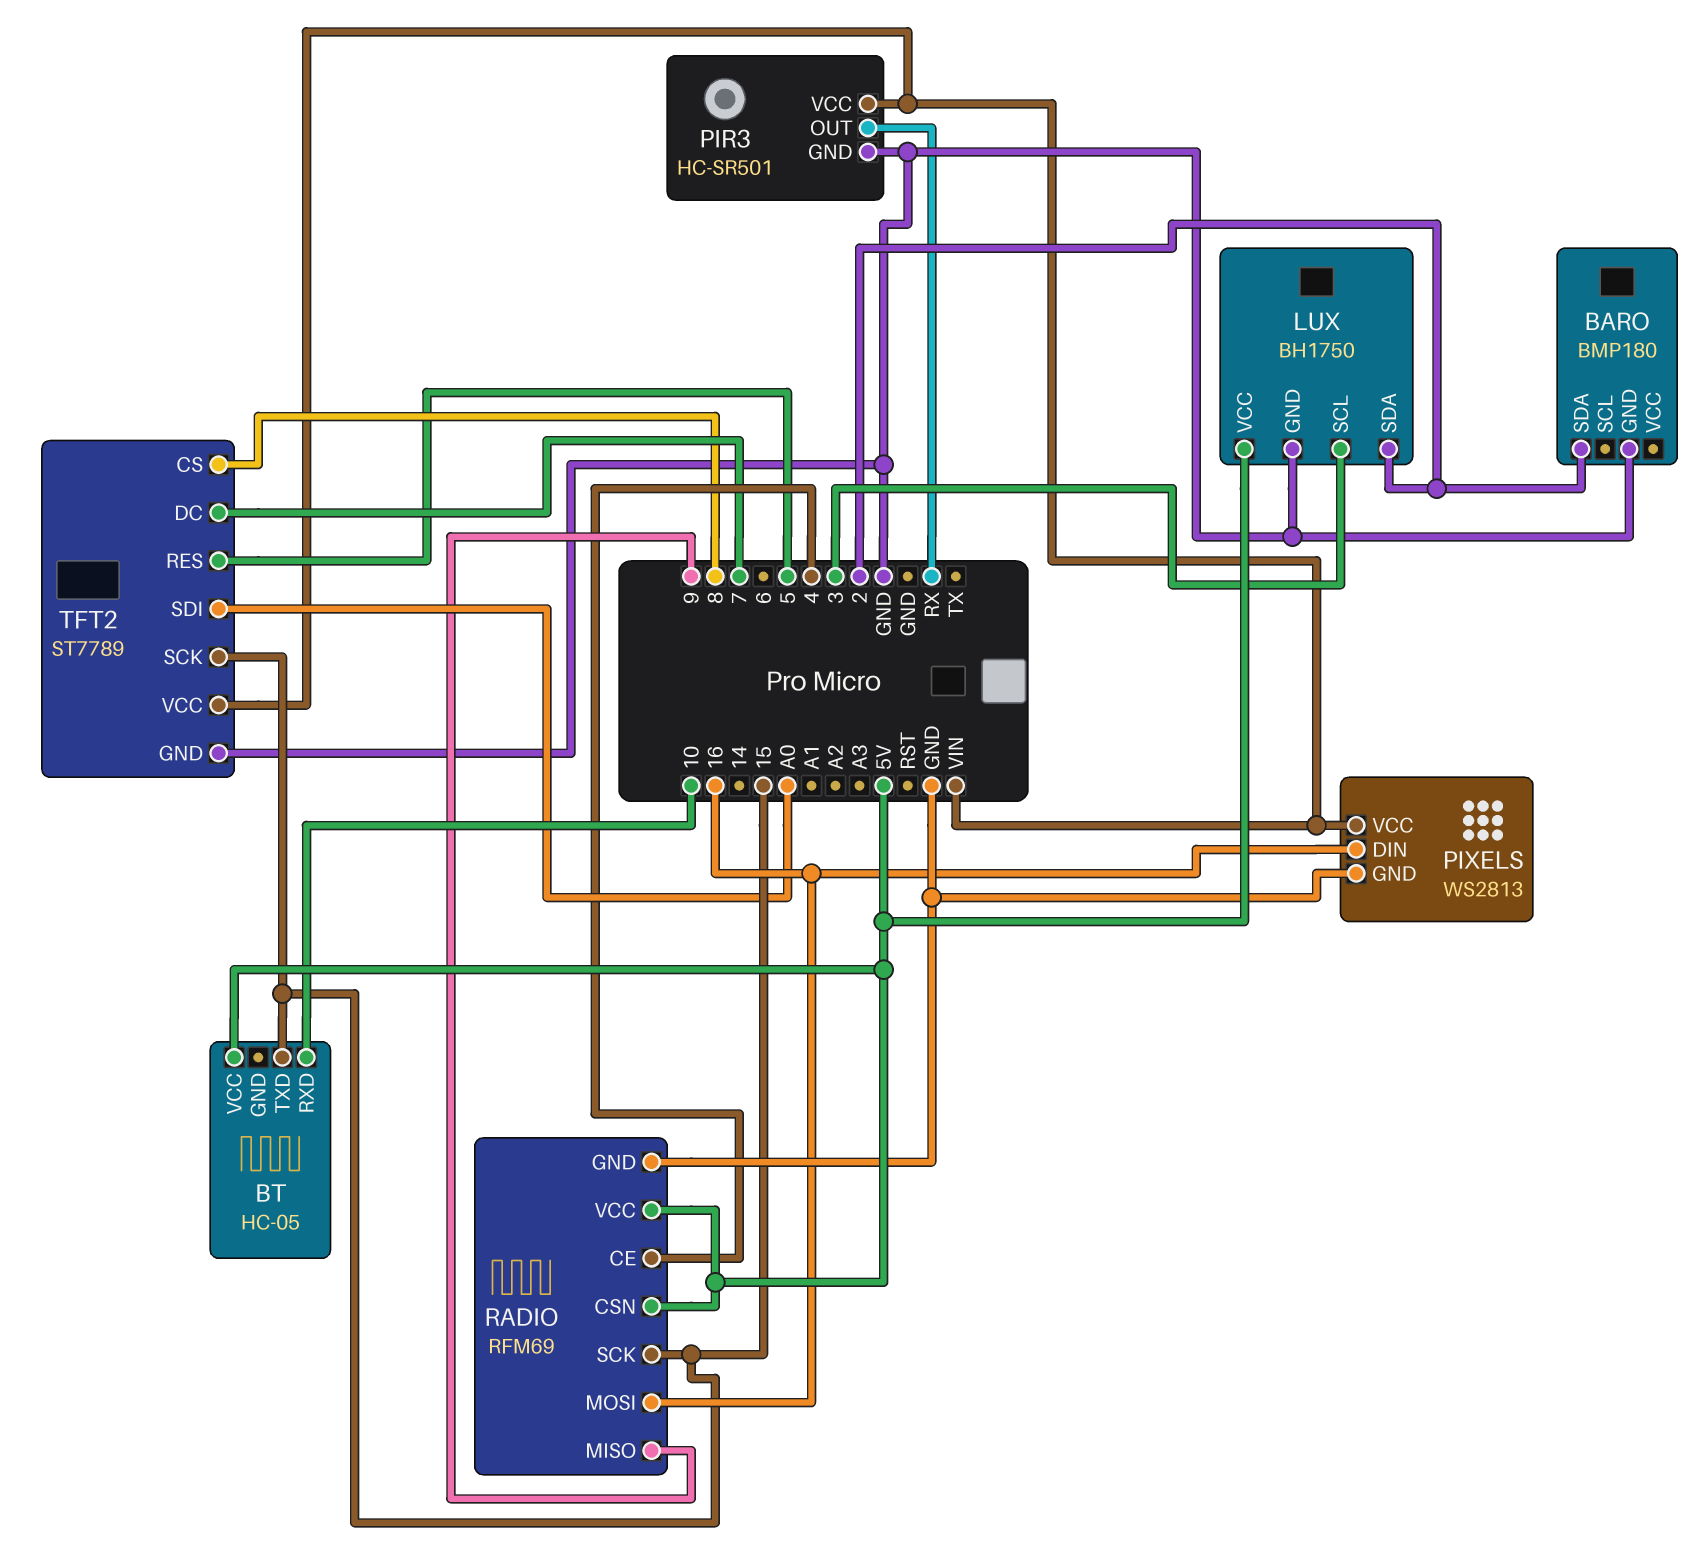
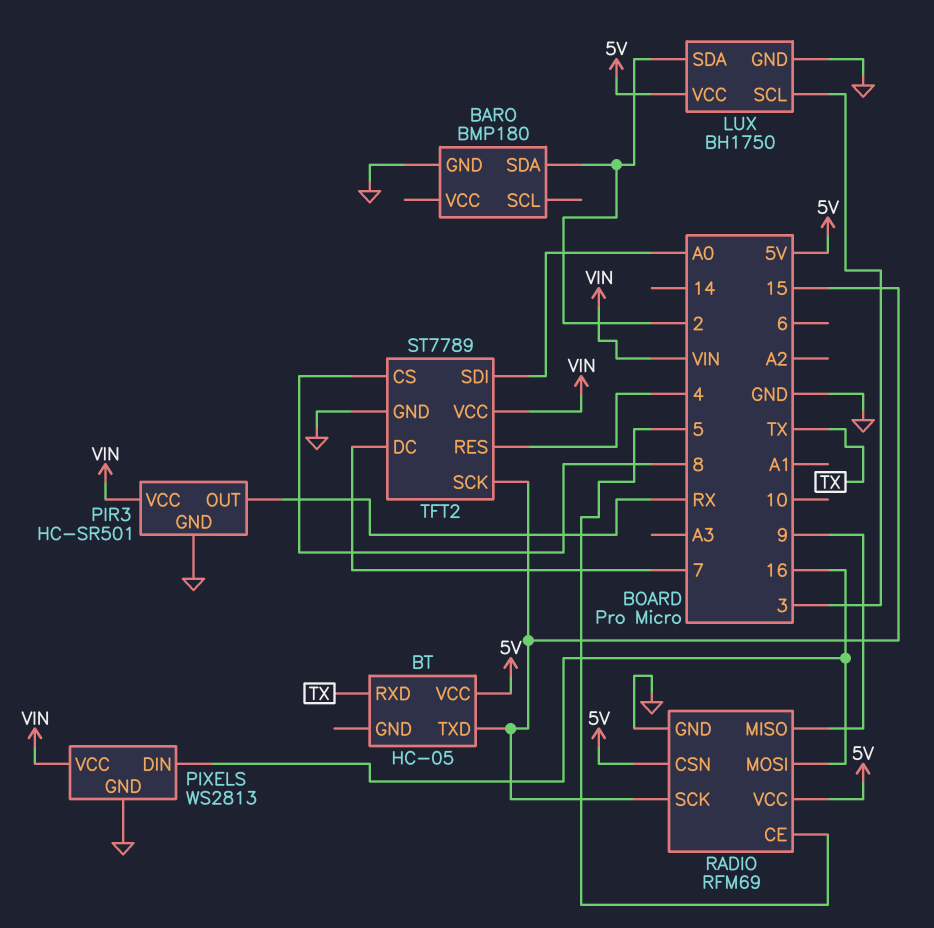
BT pin RXD: 10 -> TX
RADIO pin CE: 4 -> 5
TFT2 pin RES: 5 -> 4

